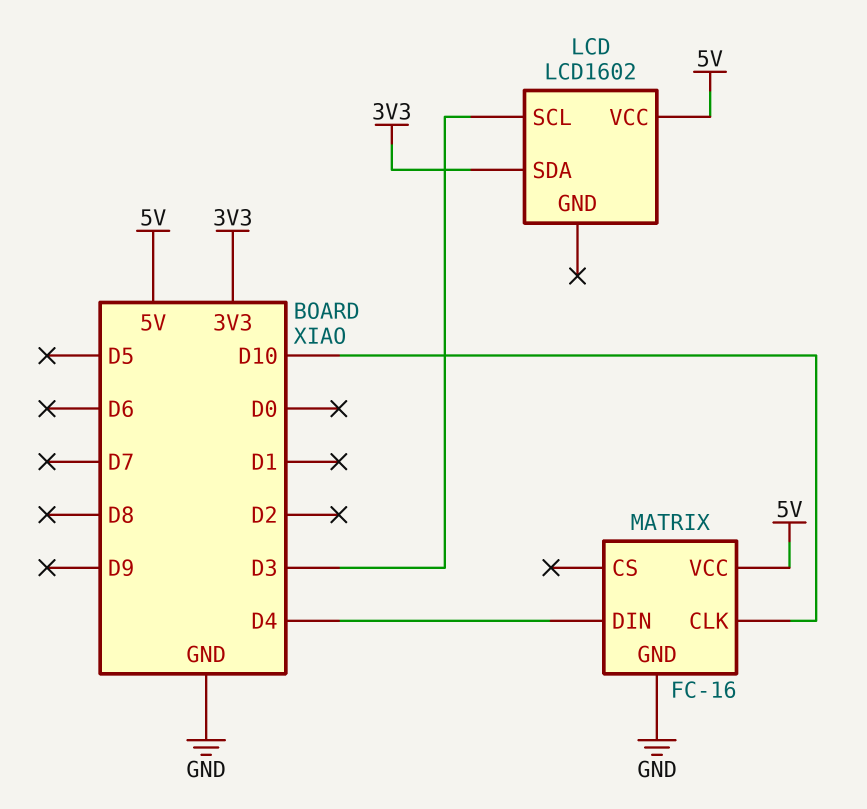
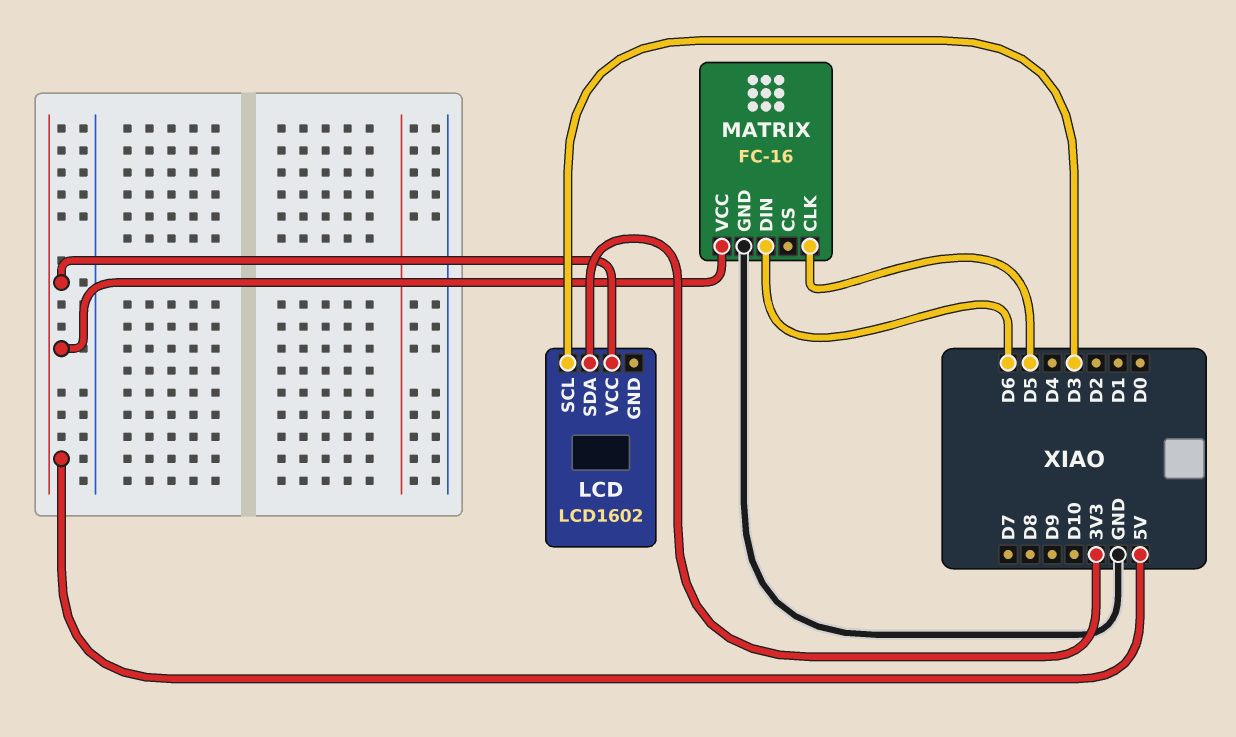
MATRIX pin CLK: D10 -> D5
MATRIX pin DIN: D4 -> D6

